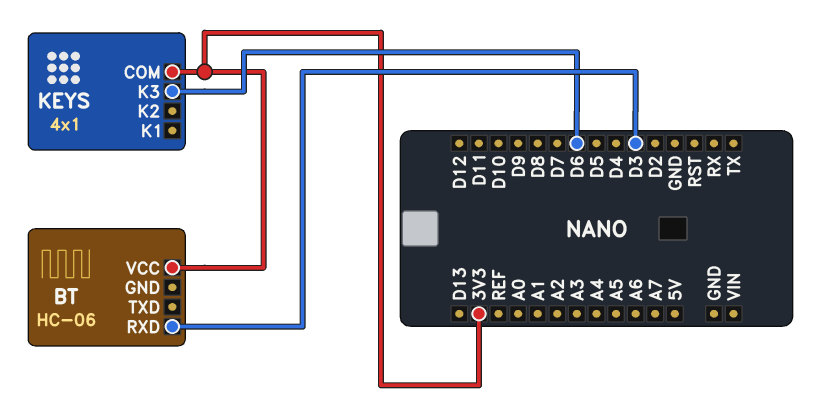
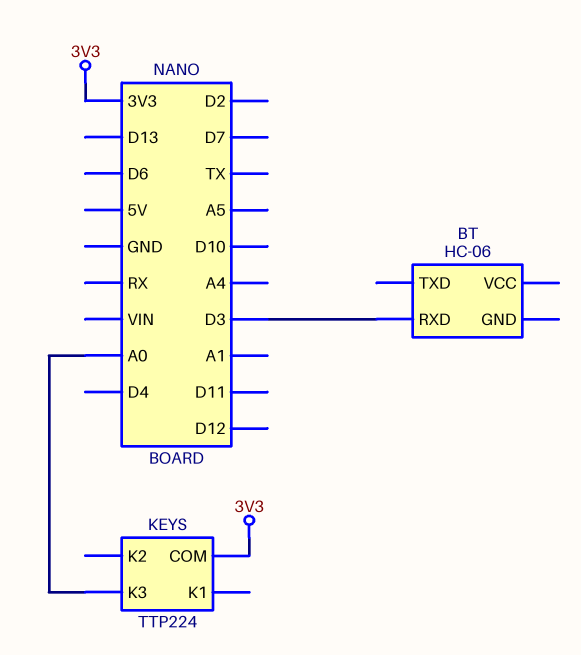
BT pin VCC: 3V3 -> none
KEYS: 4x1 -> TTP224
KEYS pin K3: D6 -> A0

